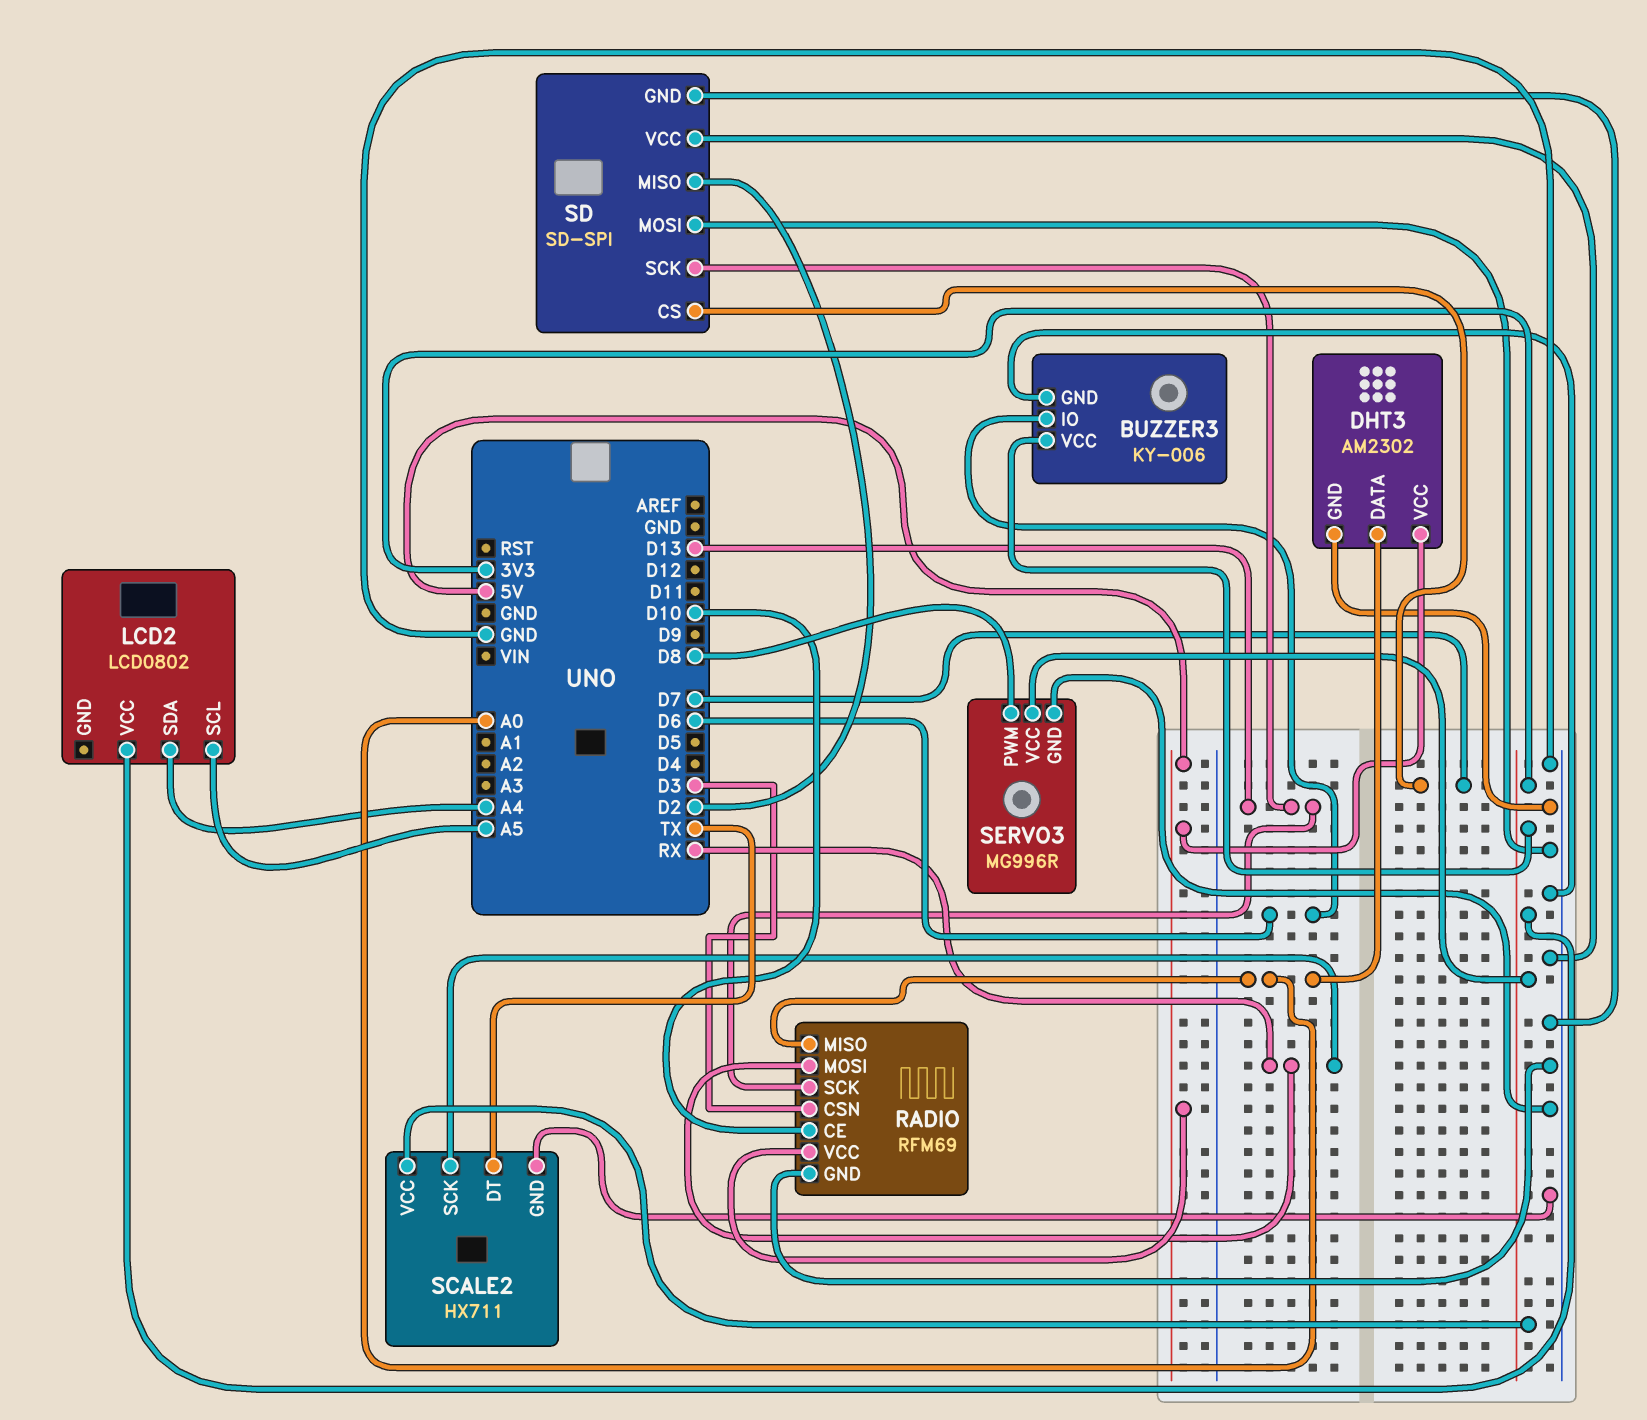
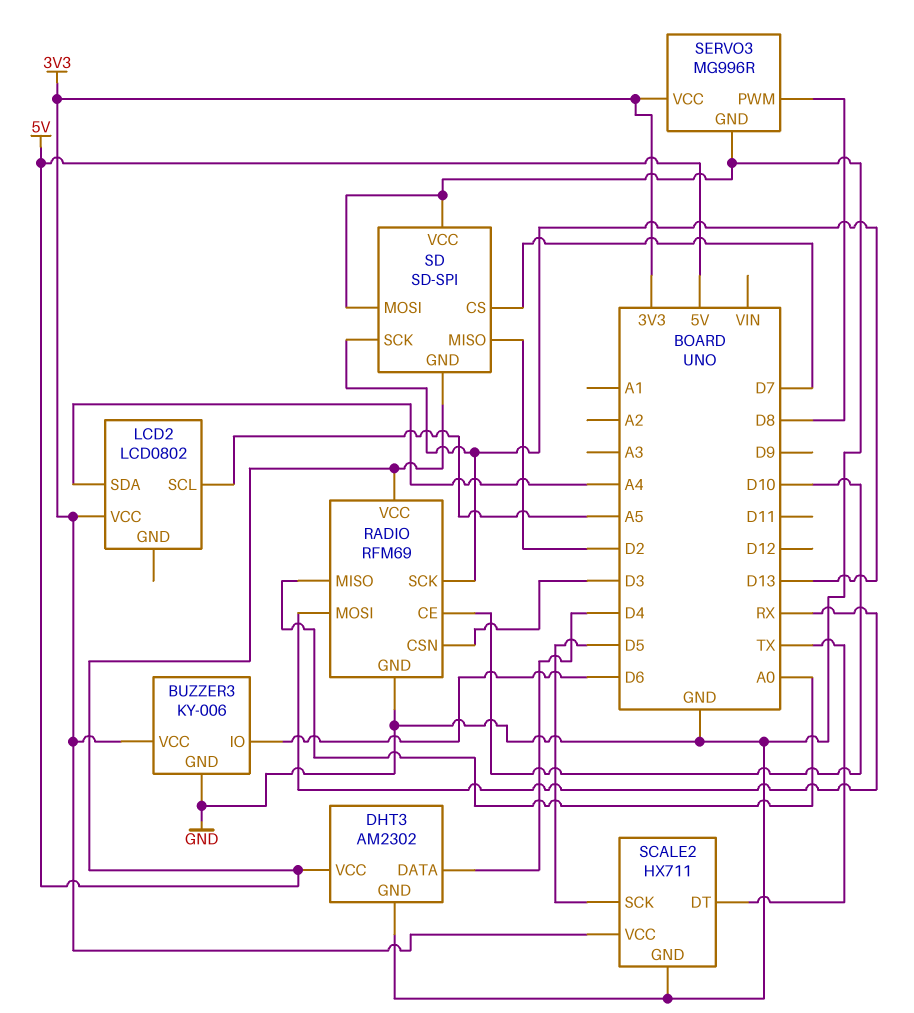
DHT3 pin DATA: A0 -> D4
SCALE2 pin SCK: RX -> D5
SD pin GND: GND -> 5V

